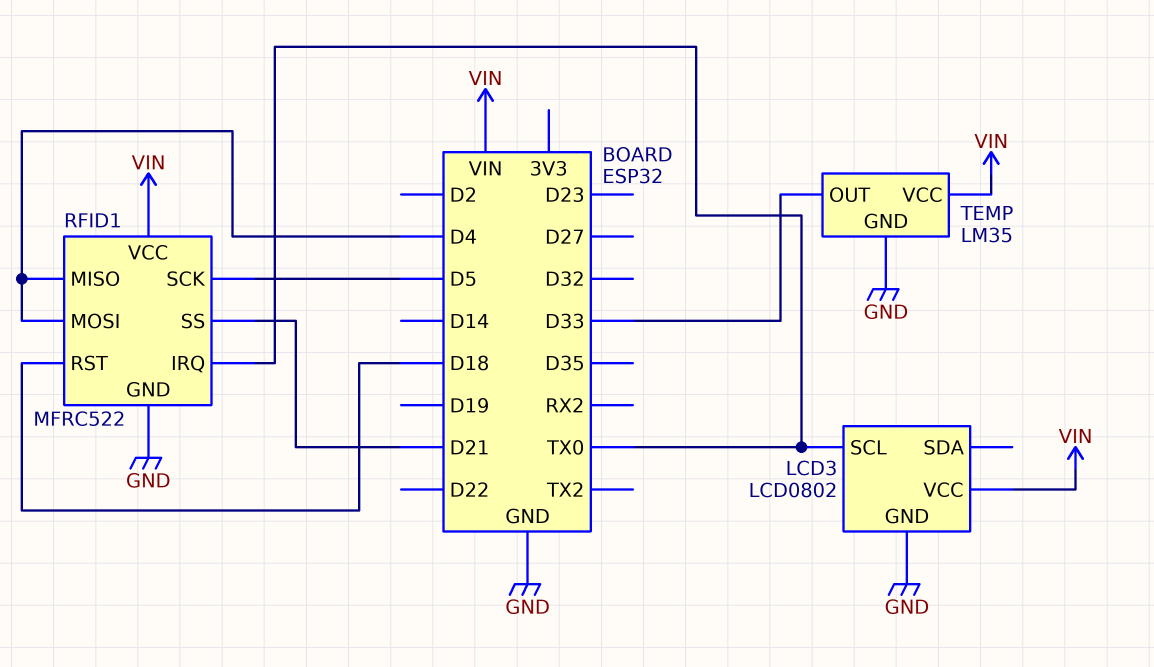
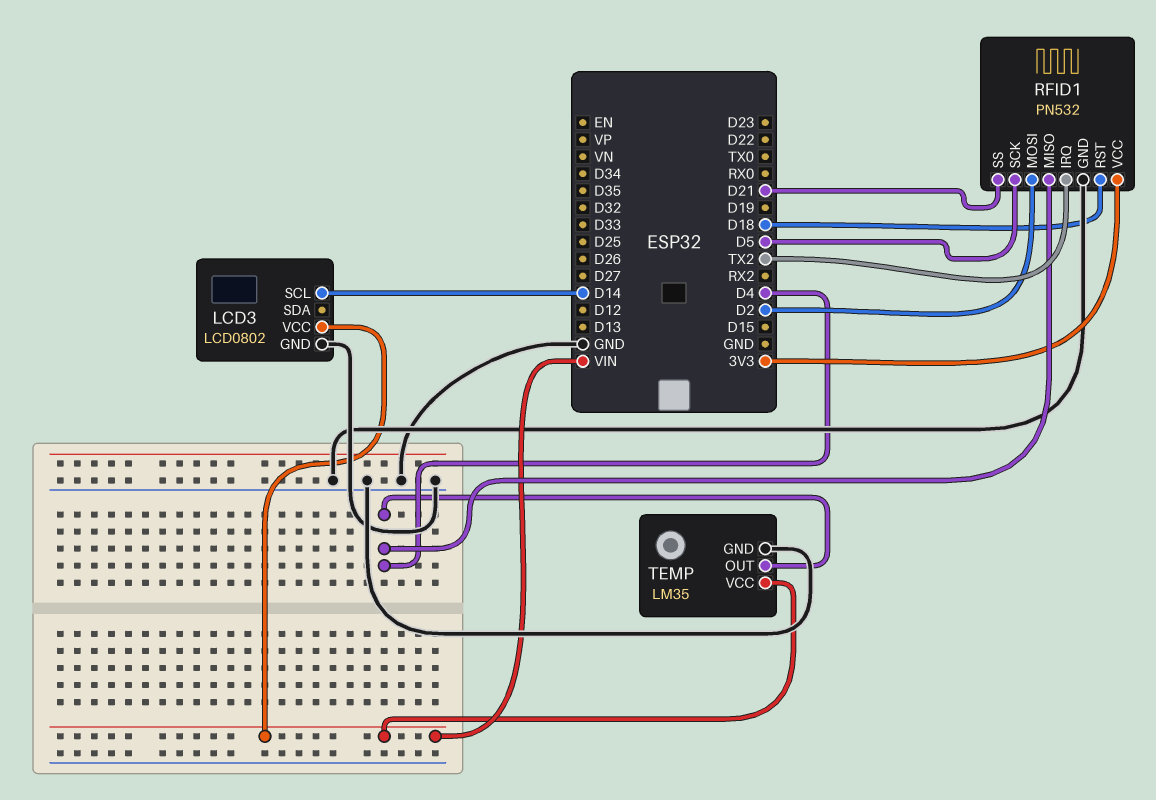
LCD3 pin SCL: TX0 -> D14
RFID1: MFRC522 -> PN532
RFID1 pin IRQ: TX0 -> TX2
RFID1 pin MOSI: D4 -> D2
RFID1 pin VCC: VIN -> 3V3
TEMP pin OUT: D33 -> D4

